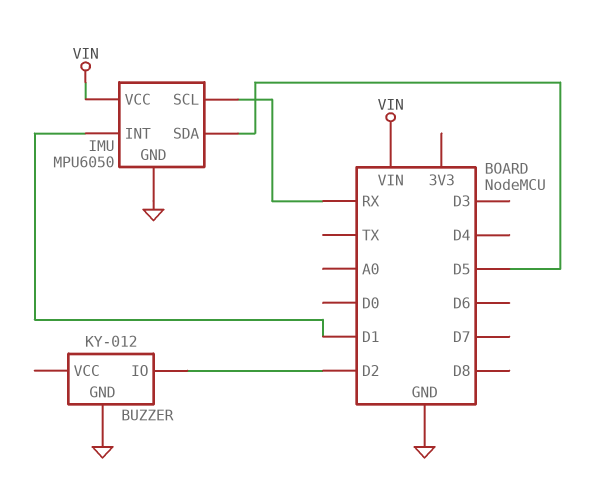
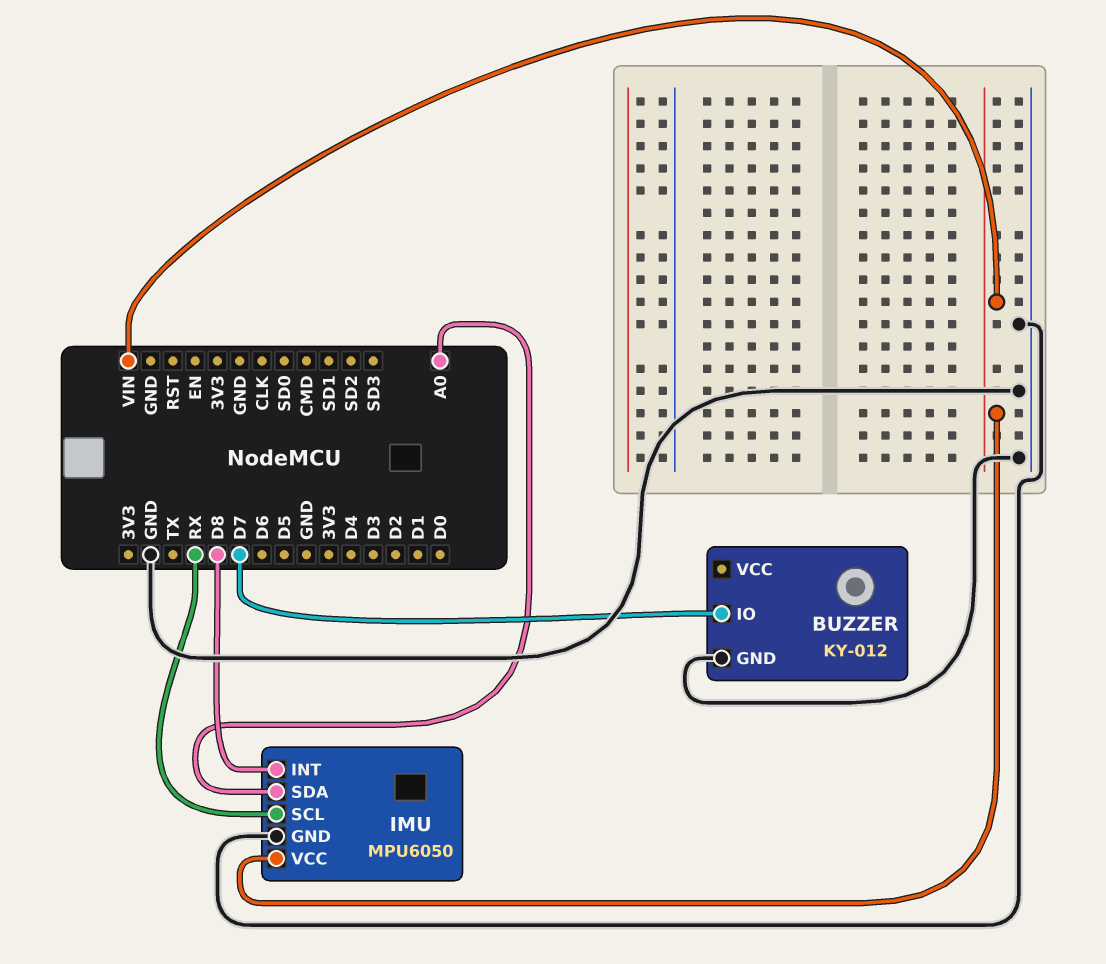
BUZZER pin IO: D2 -> D7
IMU pin INT: D1 -> D8
IMU pin SDA: D5 -> A0

